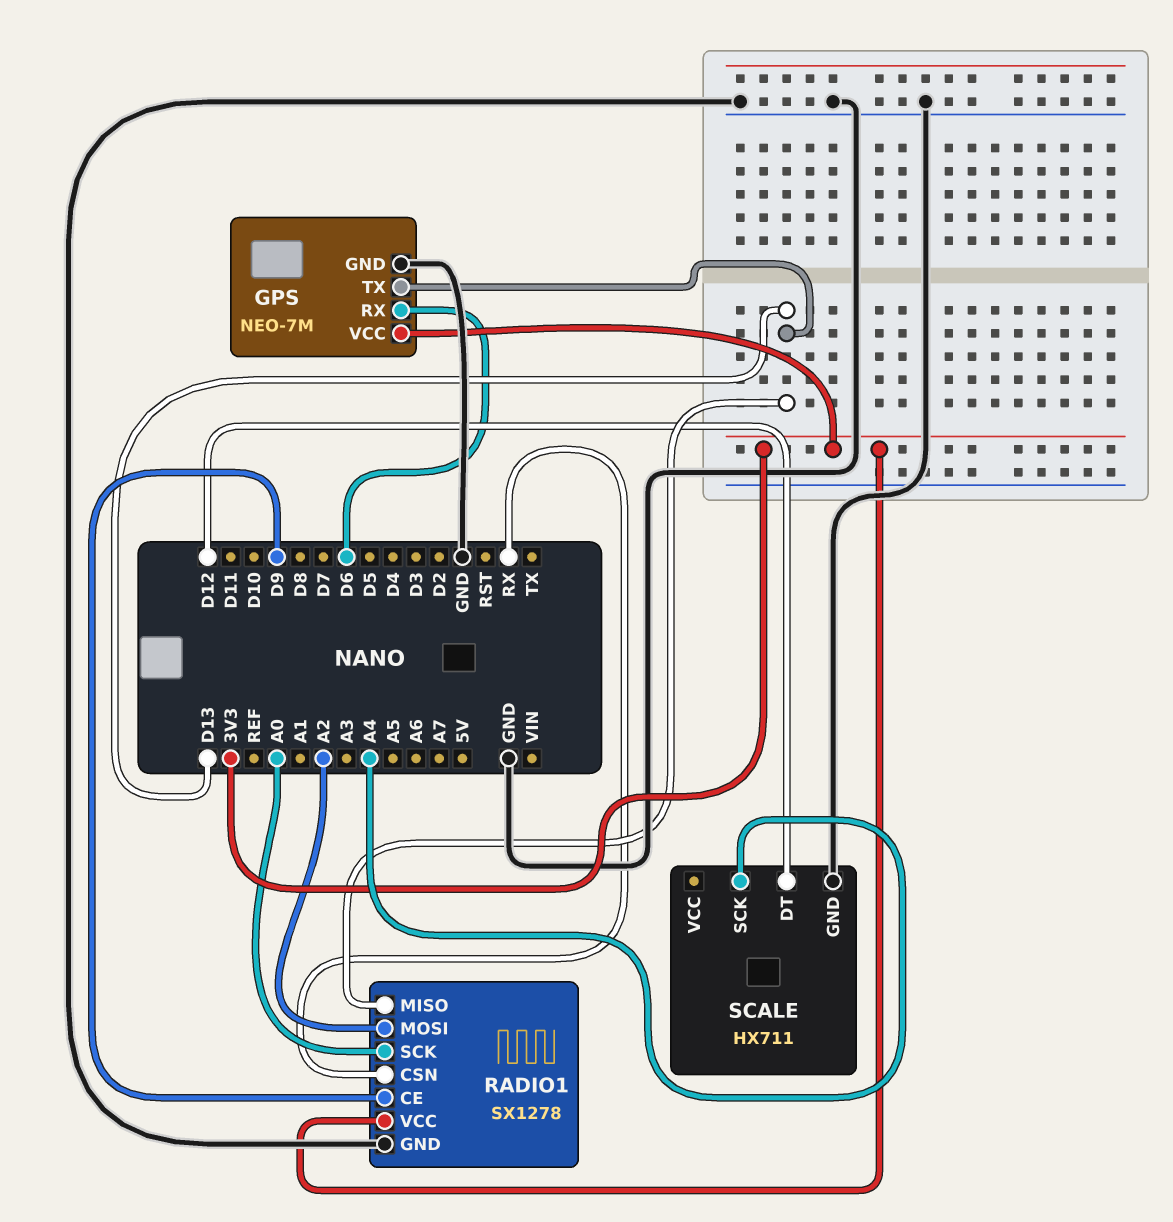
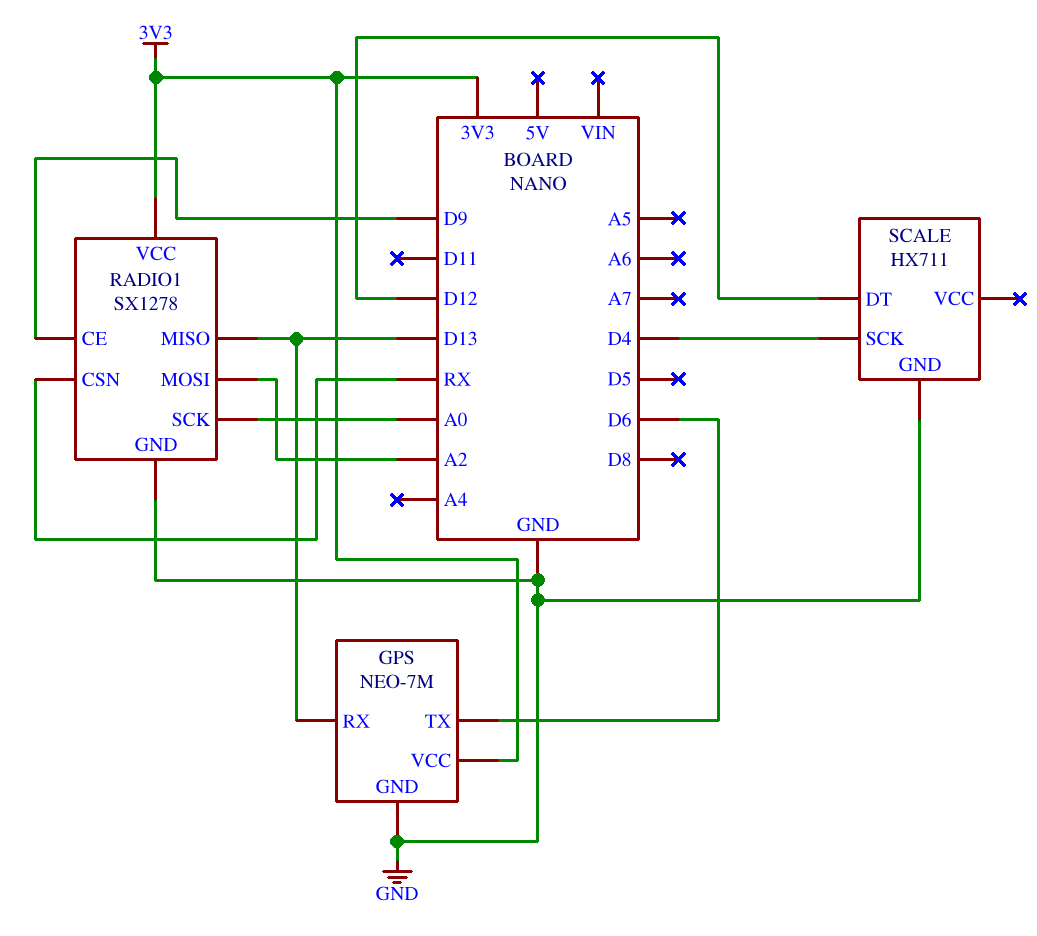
GPS pin RX: D6 -> D13
GPS pin TX: D13 -> D6
SCALE pin SCK: A4 -> D4

